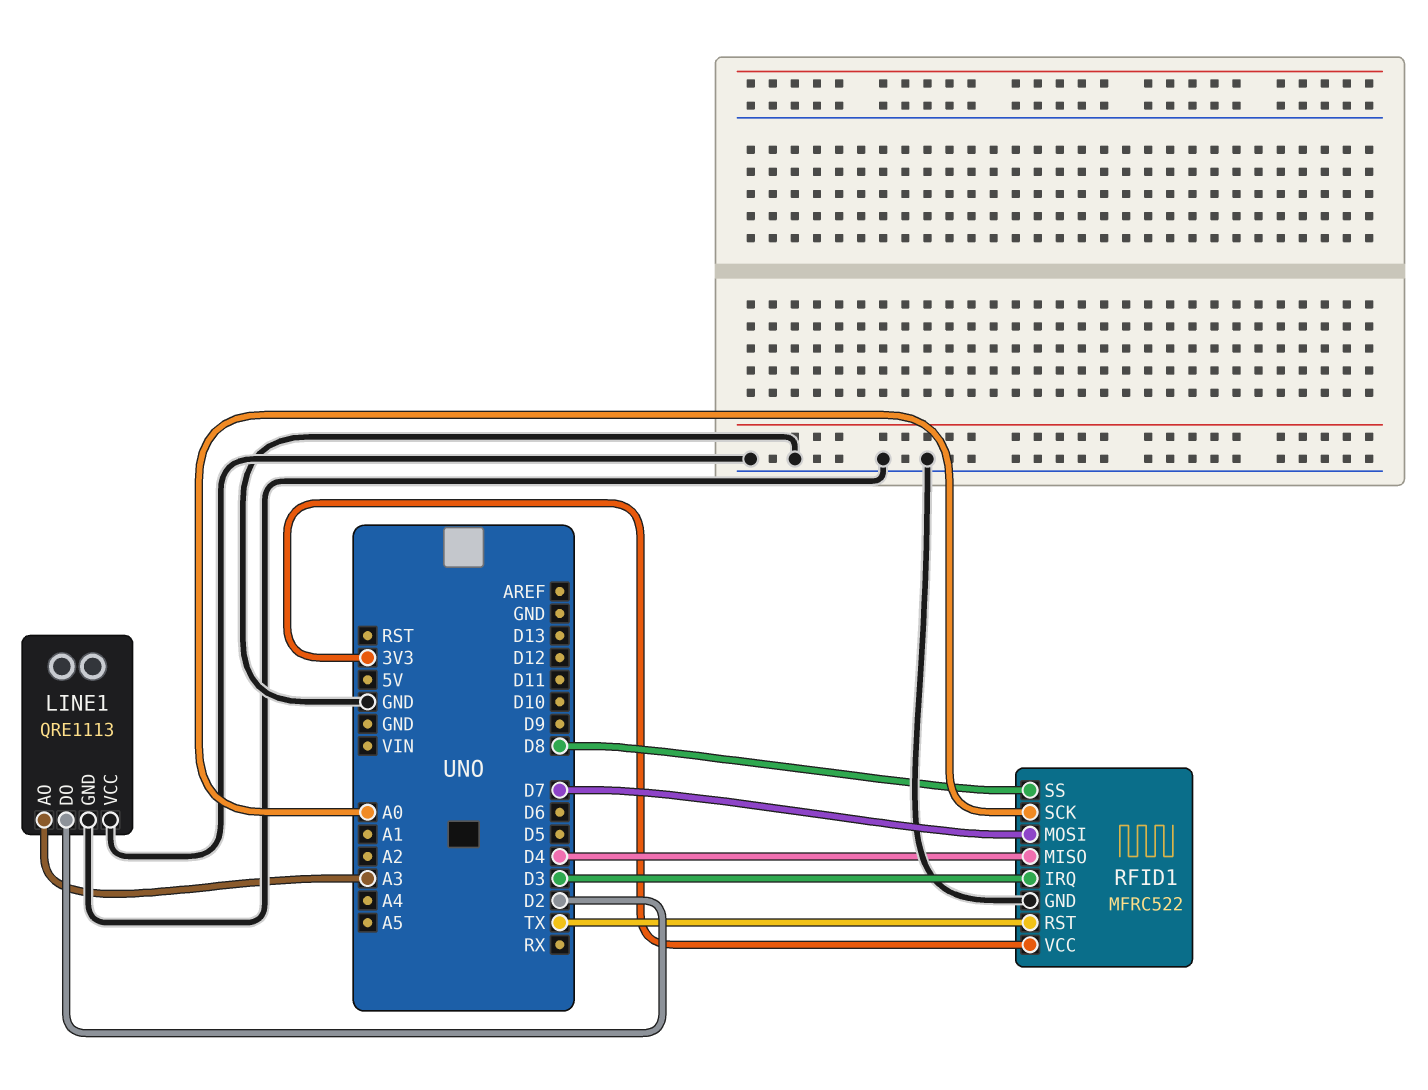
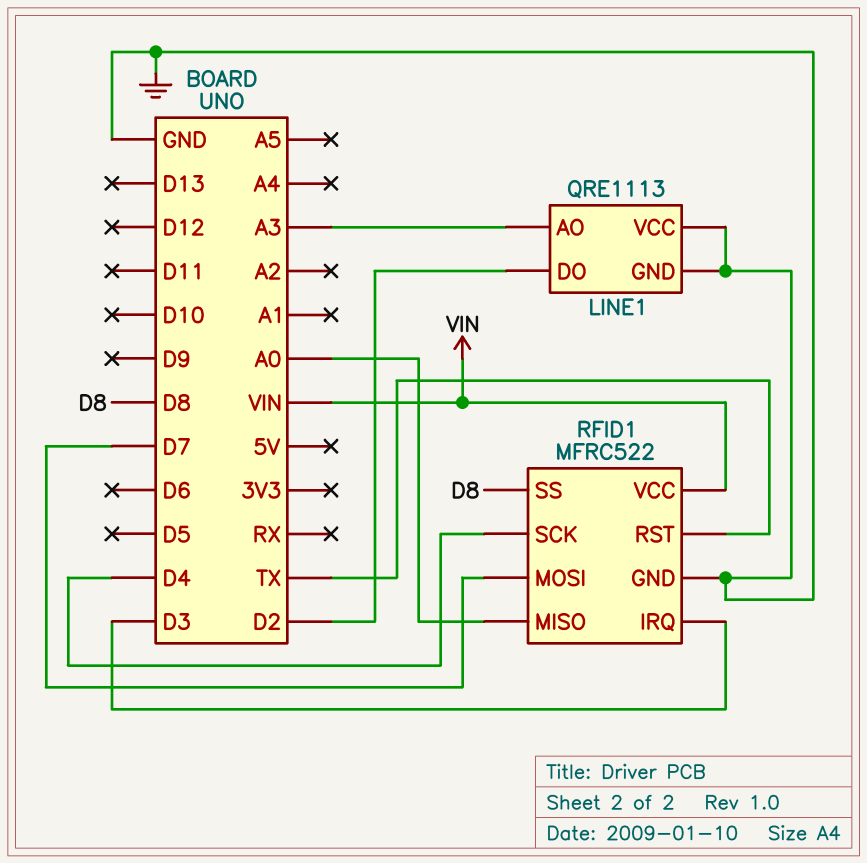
RFID1 pin MISO: D4 -> A0
RFID1 pin SCK: A0 -> D4
RFID1 pin VCC: 3V3 -> VIN

